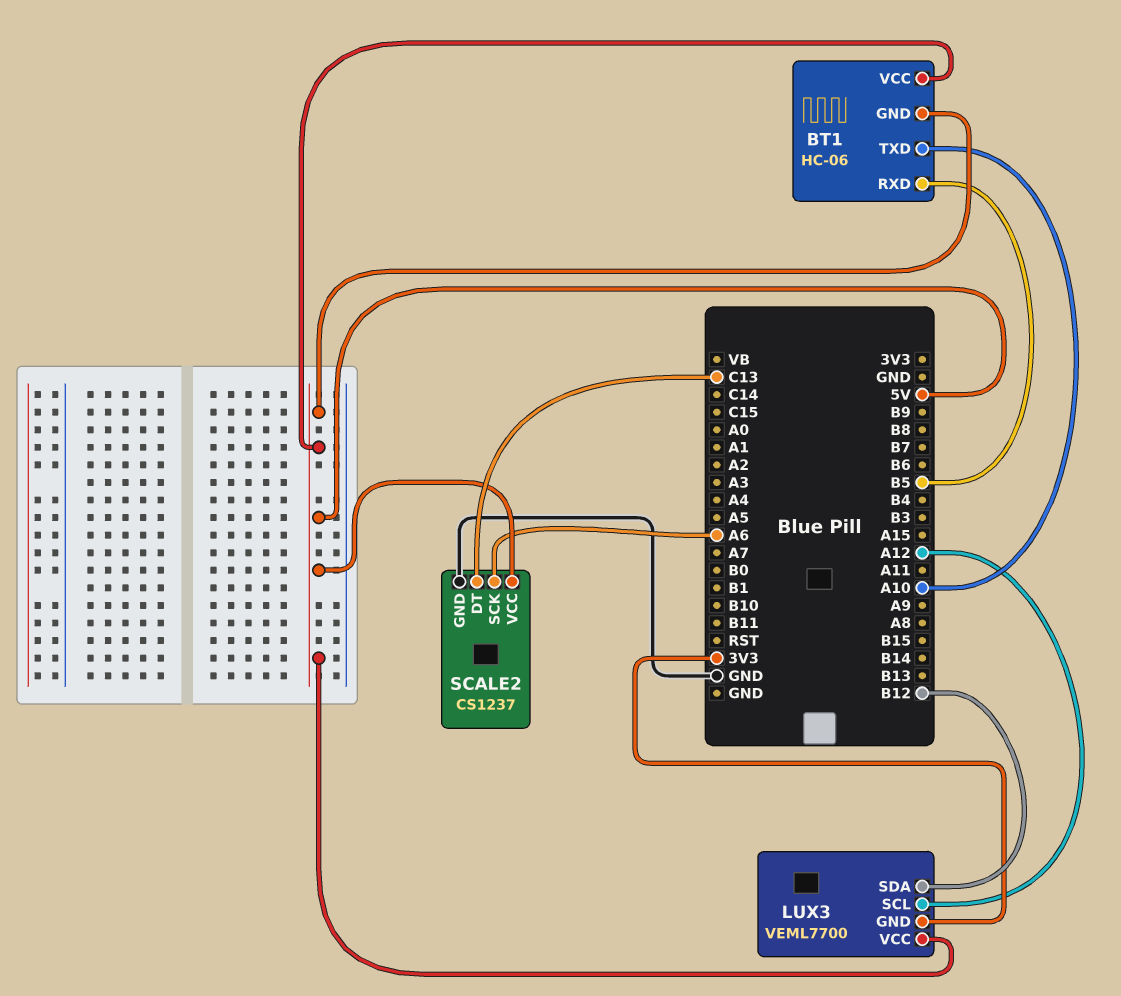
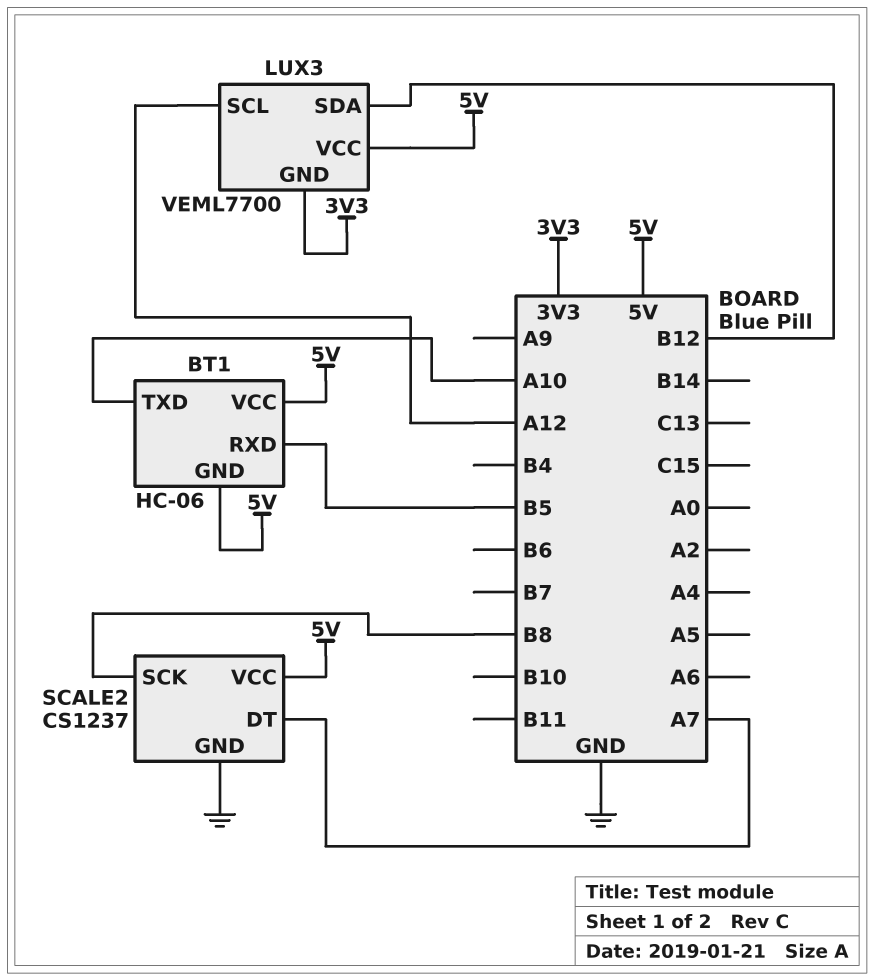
SCALE2 pin DT: C13 -> A7
SCALE2 pin SCK: A6 -> B8

